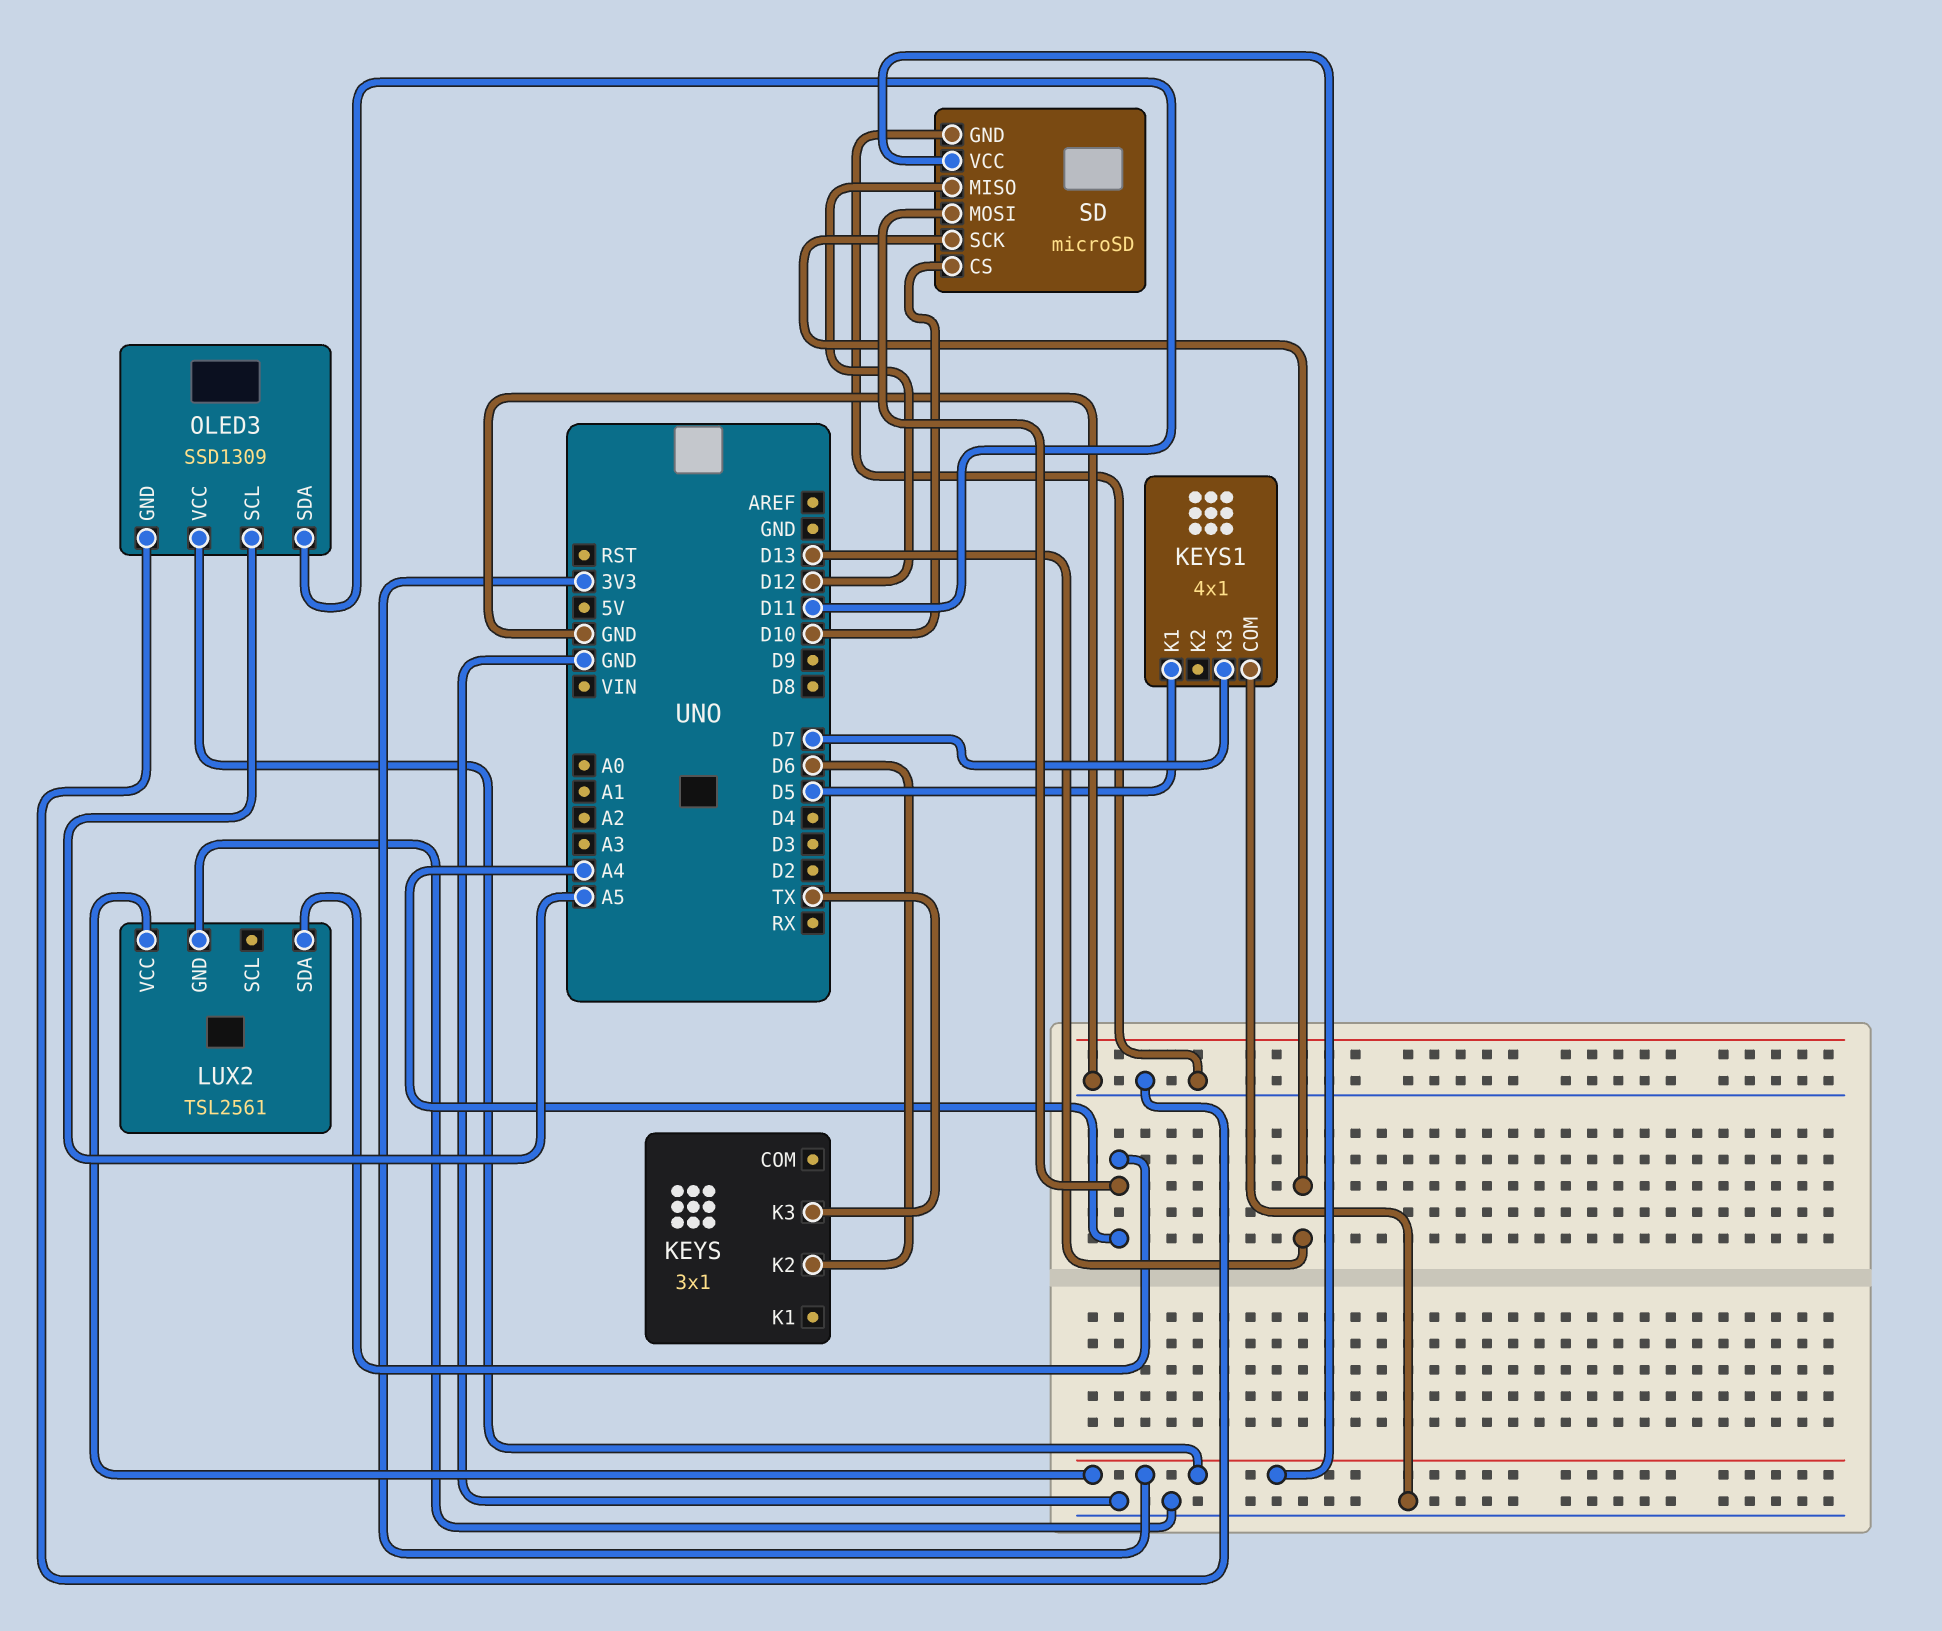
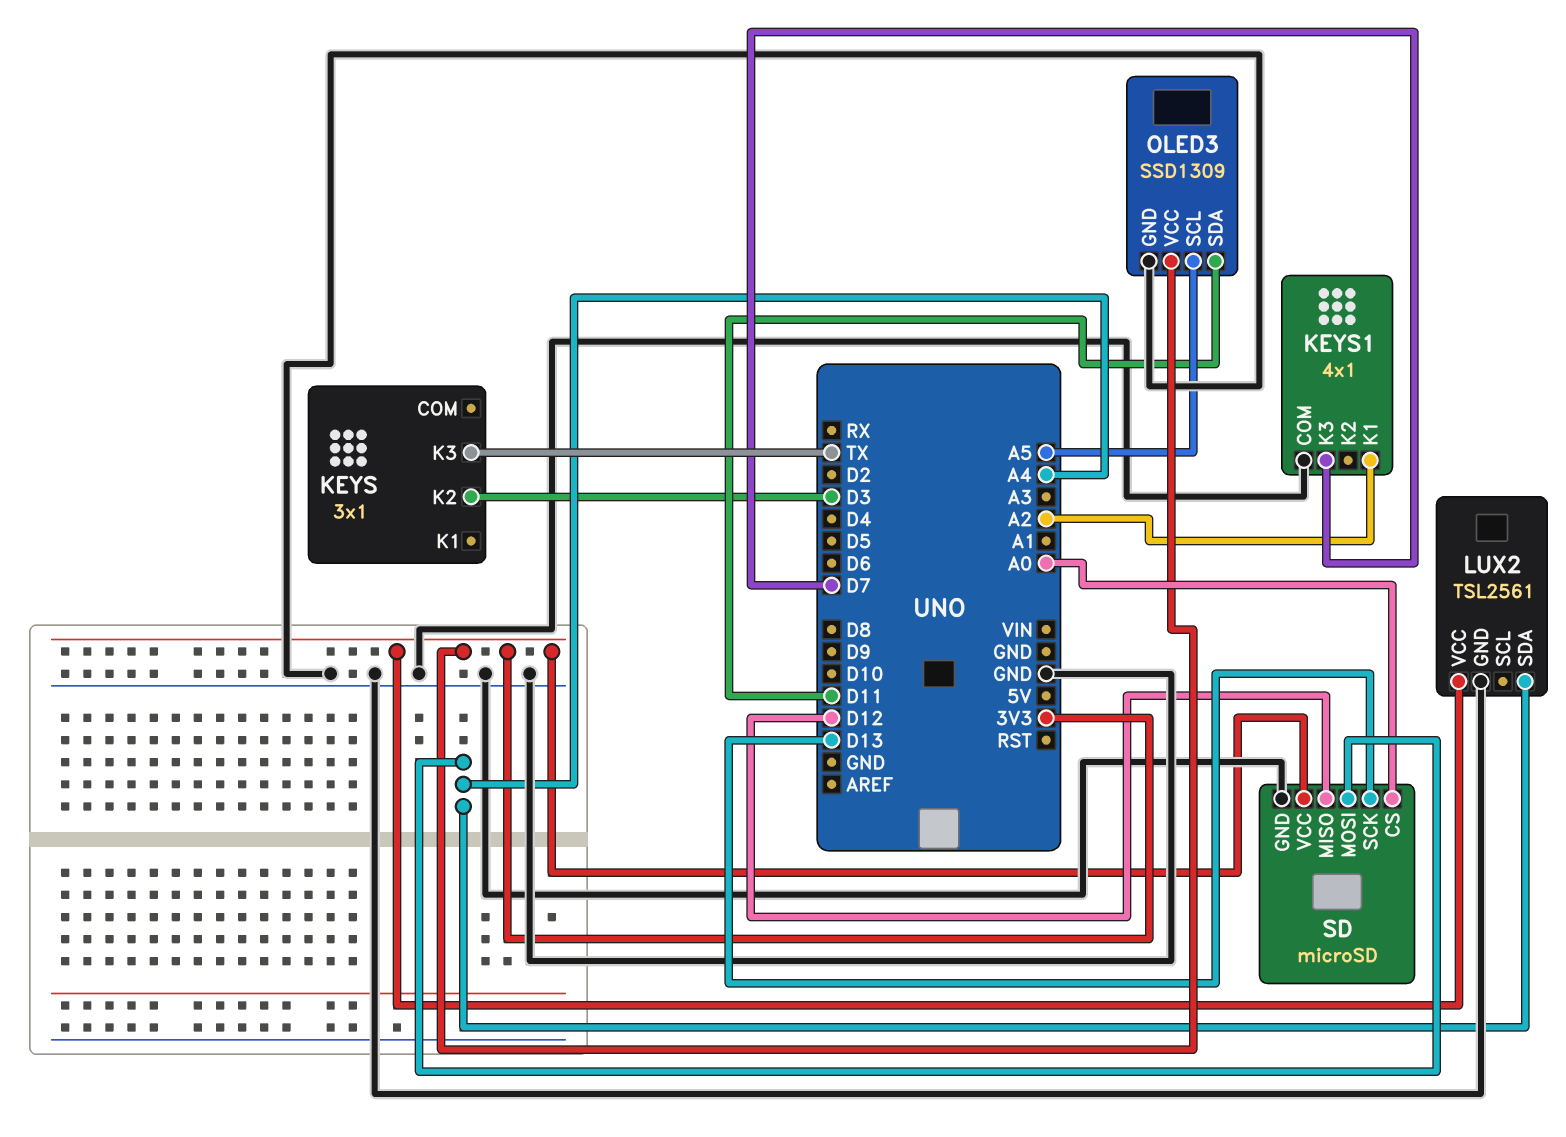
KEYS pin K2: D6 -> D3
KEYS1 pin K1: D5 -> A2
SD pin CS: D10 -> A0

